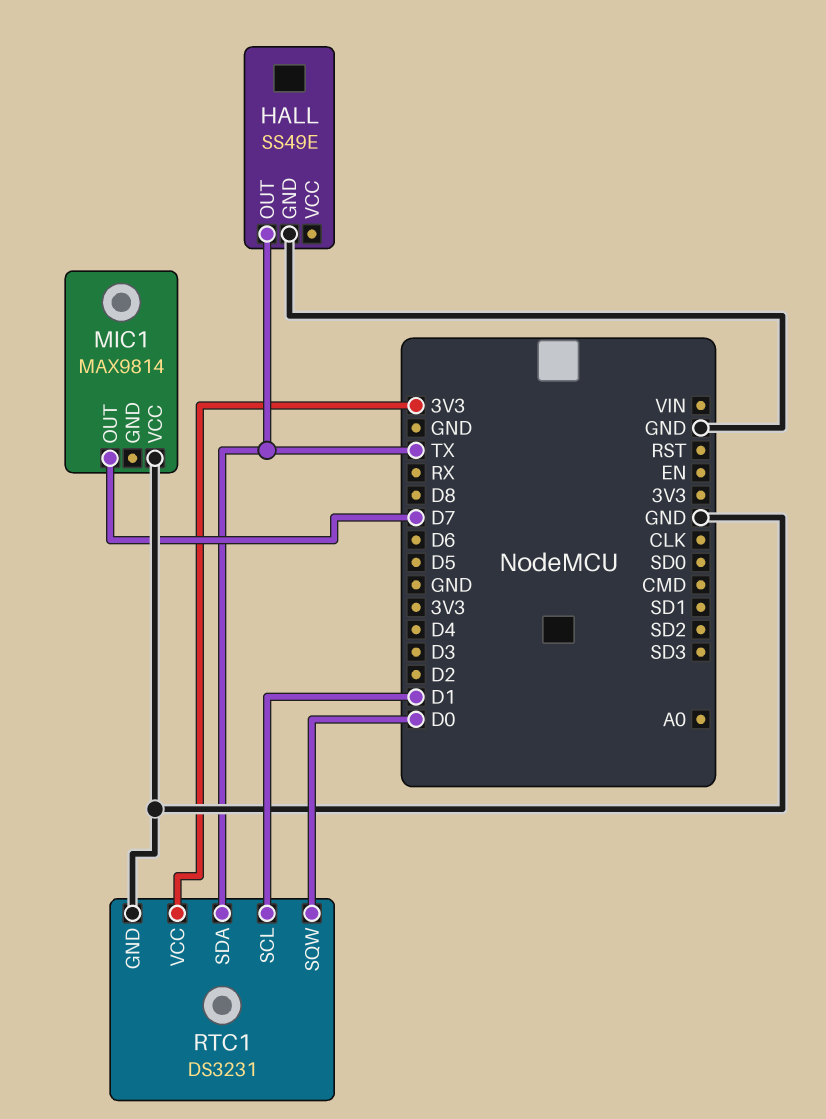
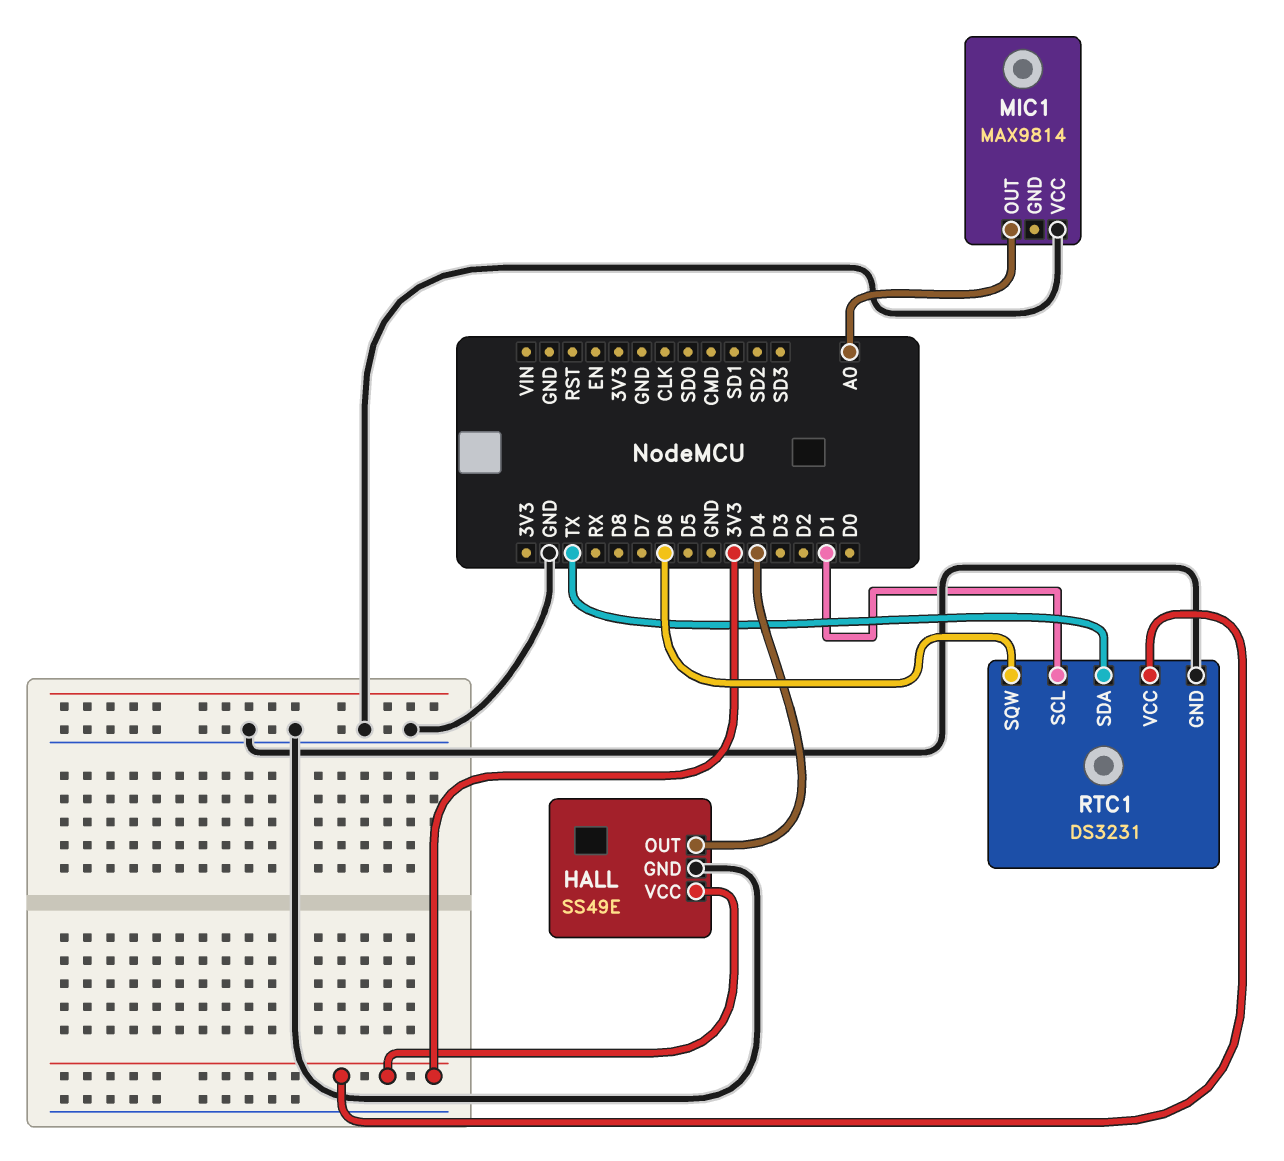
HALL pin OUT: TX -> D4
HALL pin VCC: none -> 3V3
MIC1 pin OUT: D7 -> A0
RTC1 pin SQW: D0 -> D6

